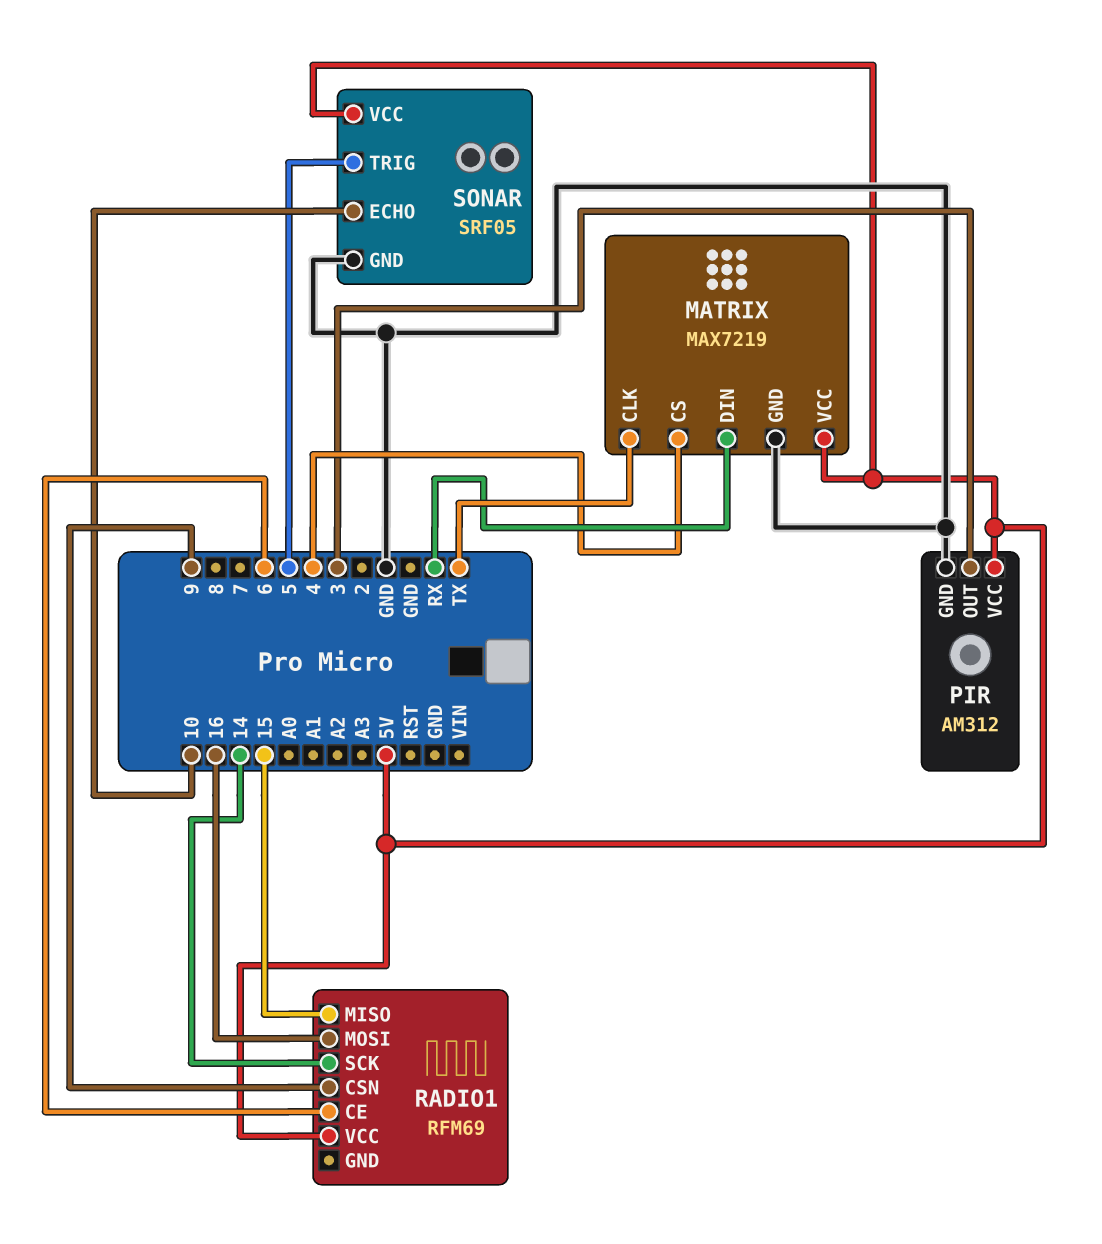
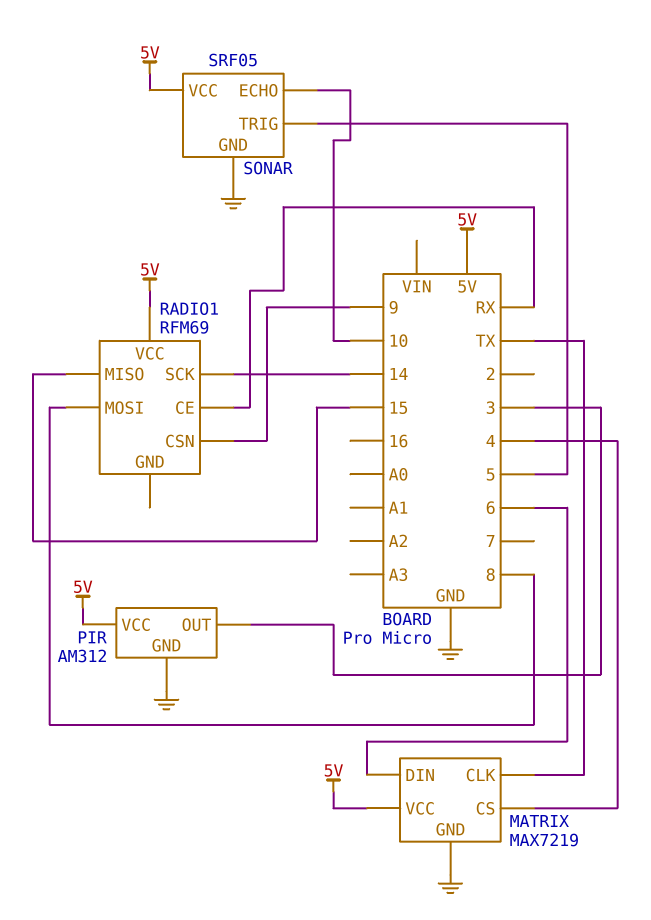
MATRIX pin DIN: RX -> 6
RADIO1 pin CE: 6 -> RX
RADIO1 pin MOSI: 16 -> 8

